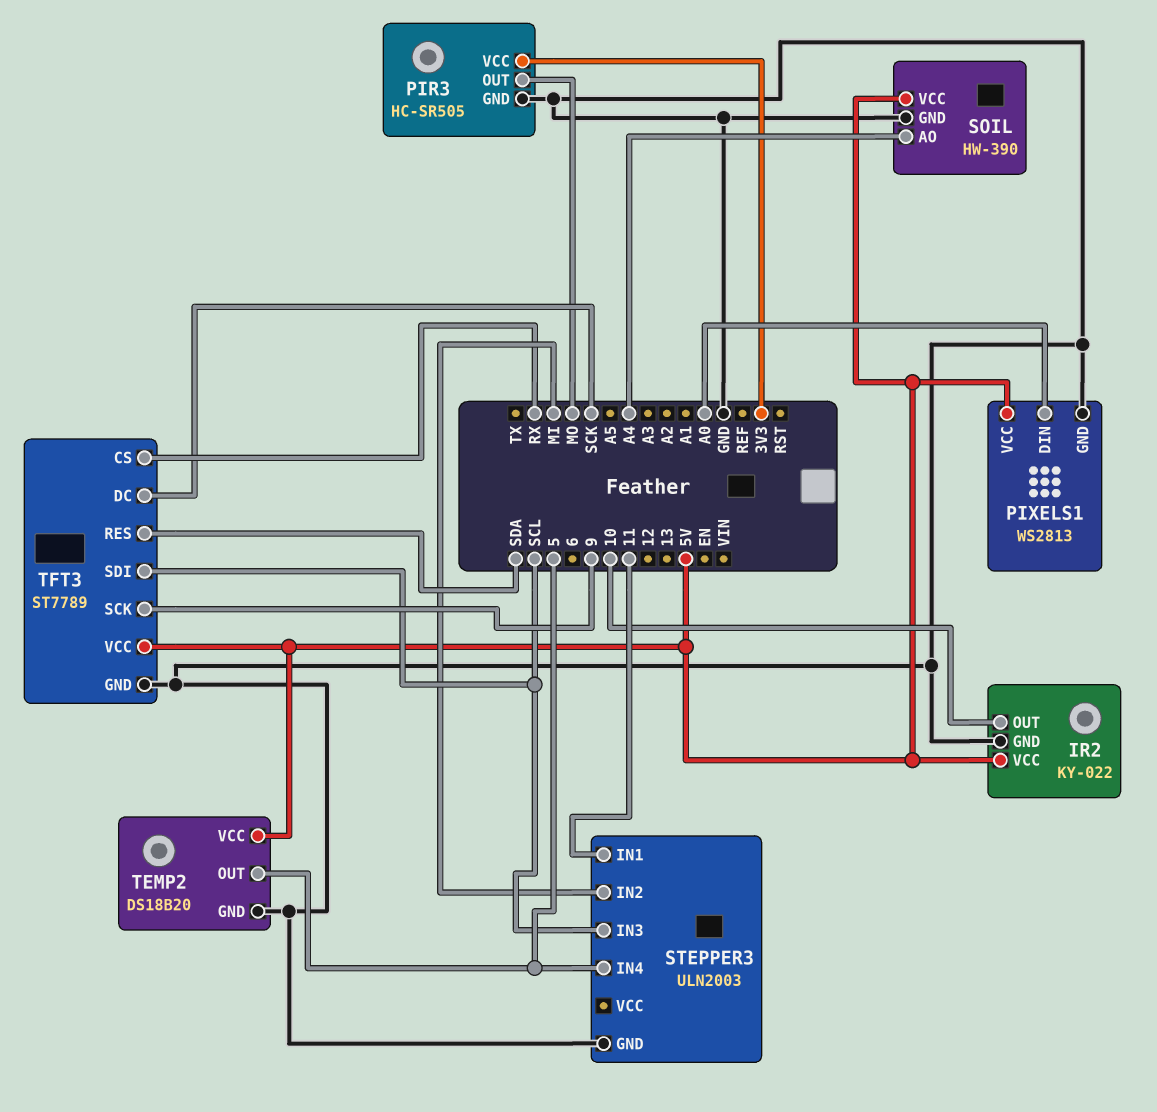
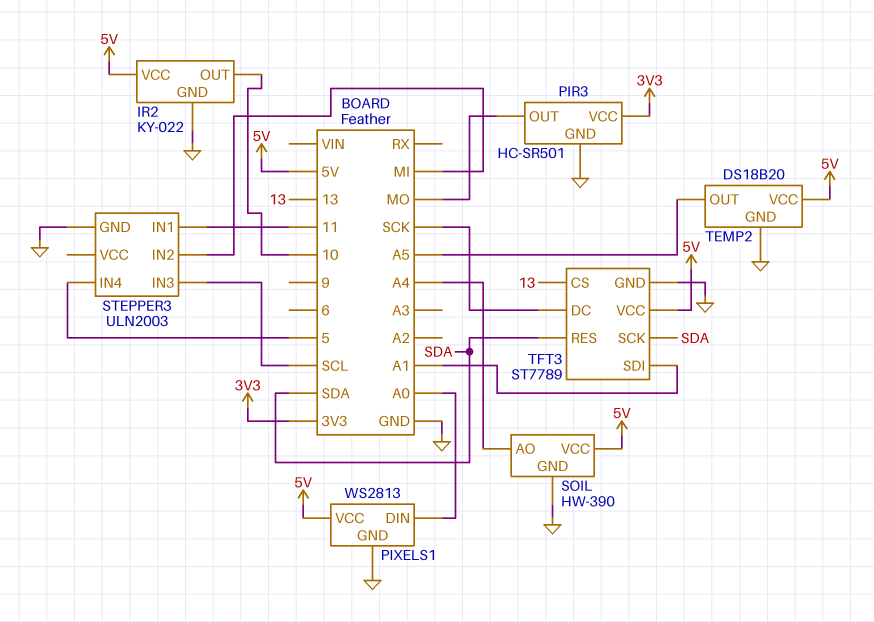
PIR3: HC-SR505 -> HC-SR501
TEMP2 pin OUT: 5 -> A5
TFT3 pin CS: RX -> 13
TFT3 pin SCK: 9 -> SDA
TFT3 pin SDI: SCL -> A1

